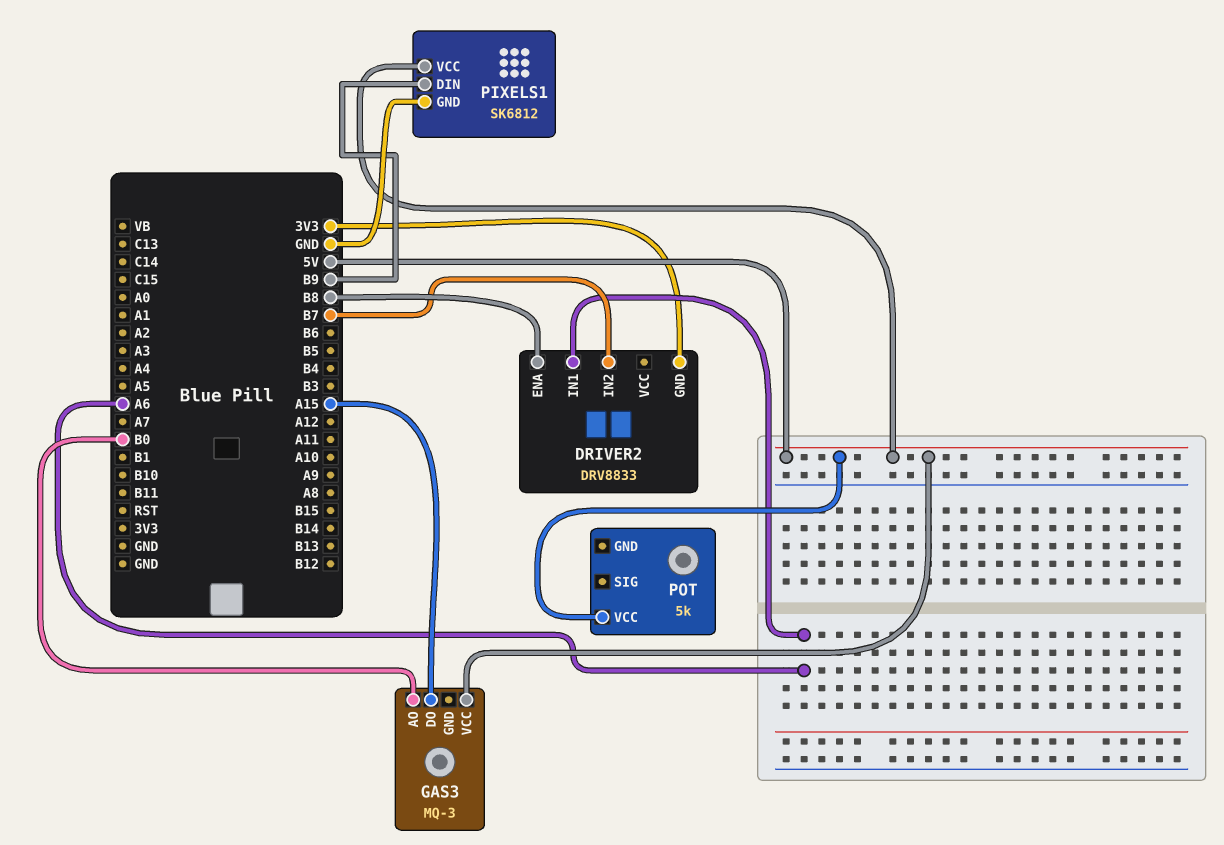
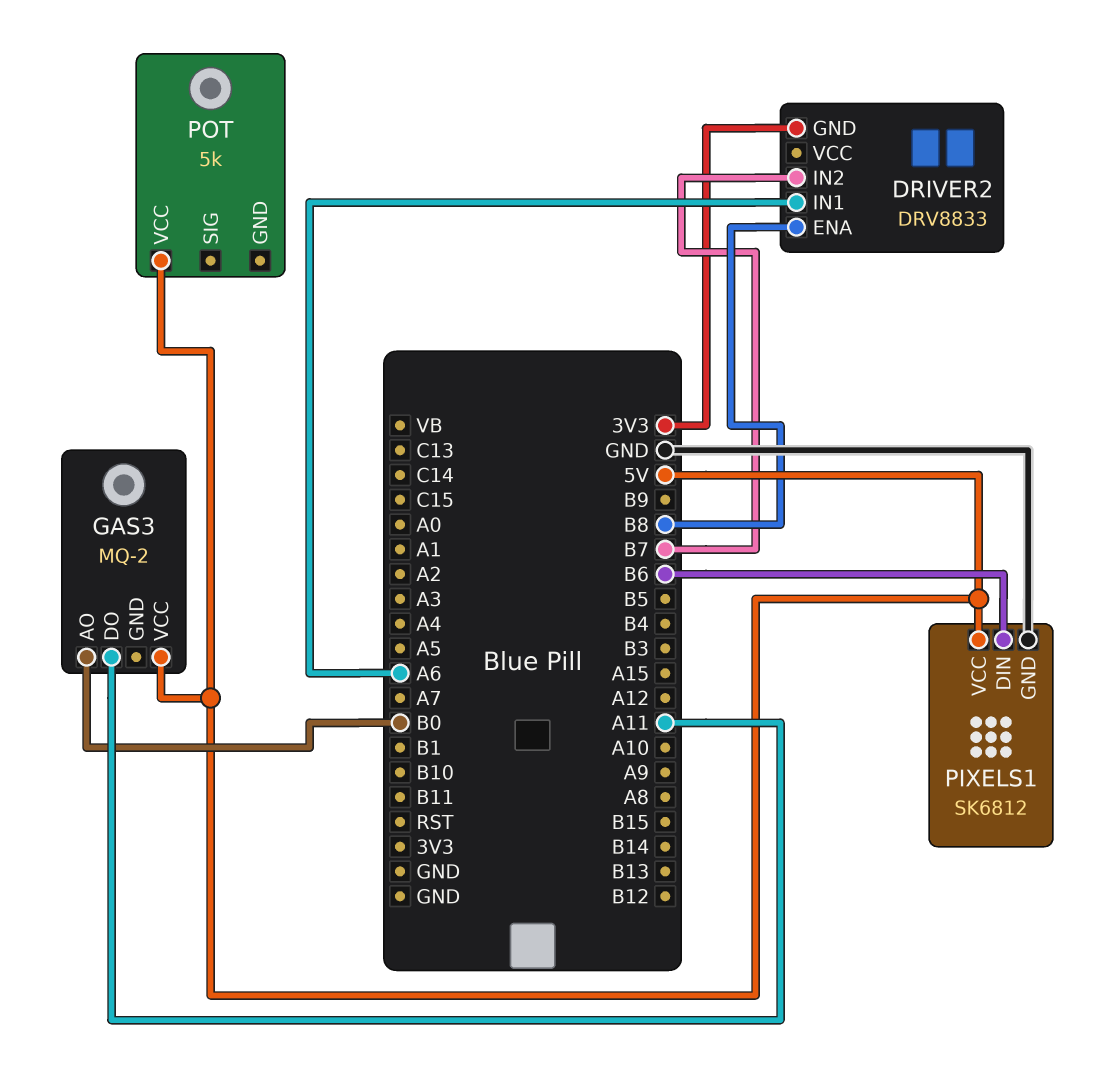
GAS3: MQ-3 -> MQ-2
GAS3 pin DO: A15 -> A11
PIXELS1 pin DIN: B9 -> B6

